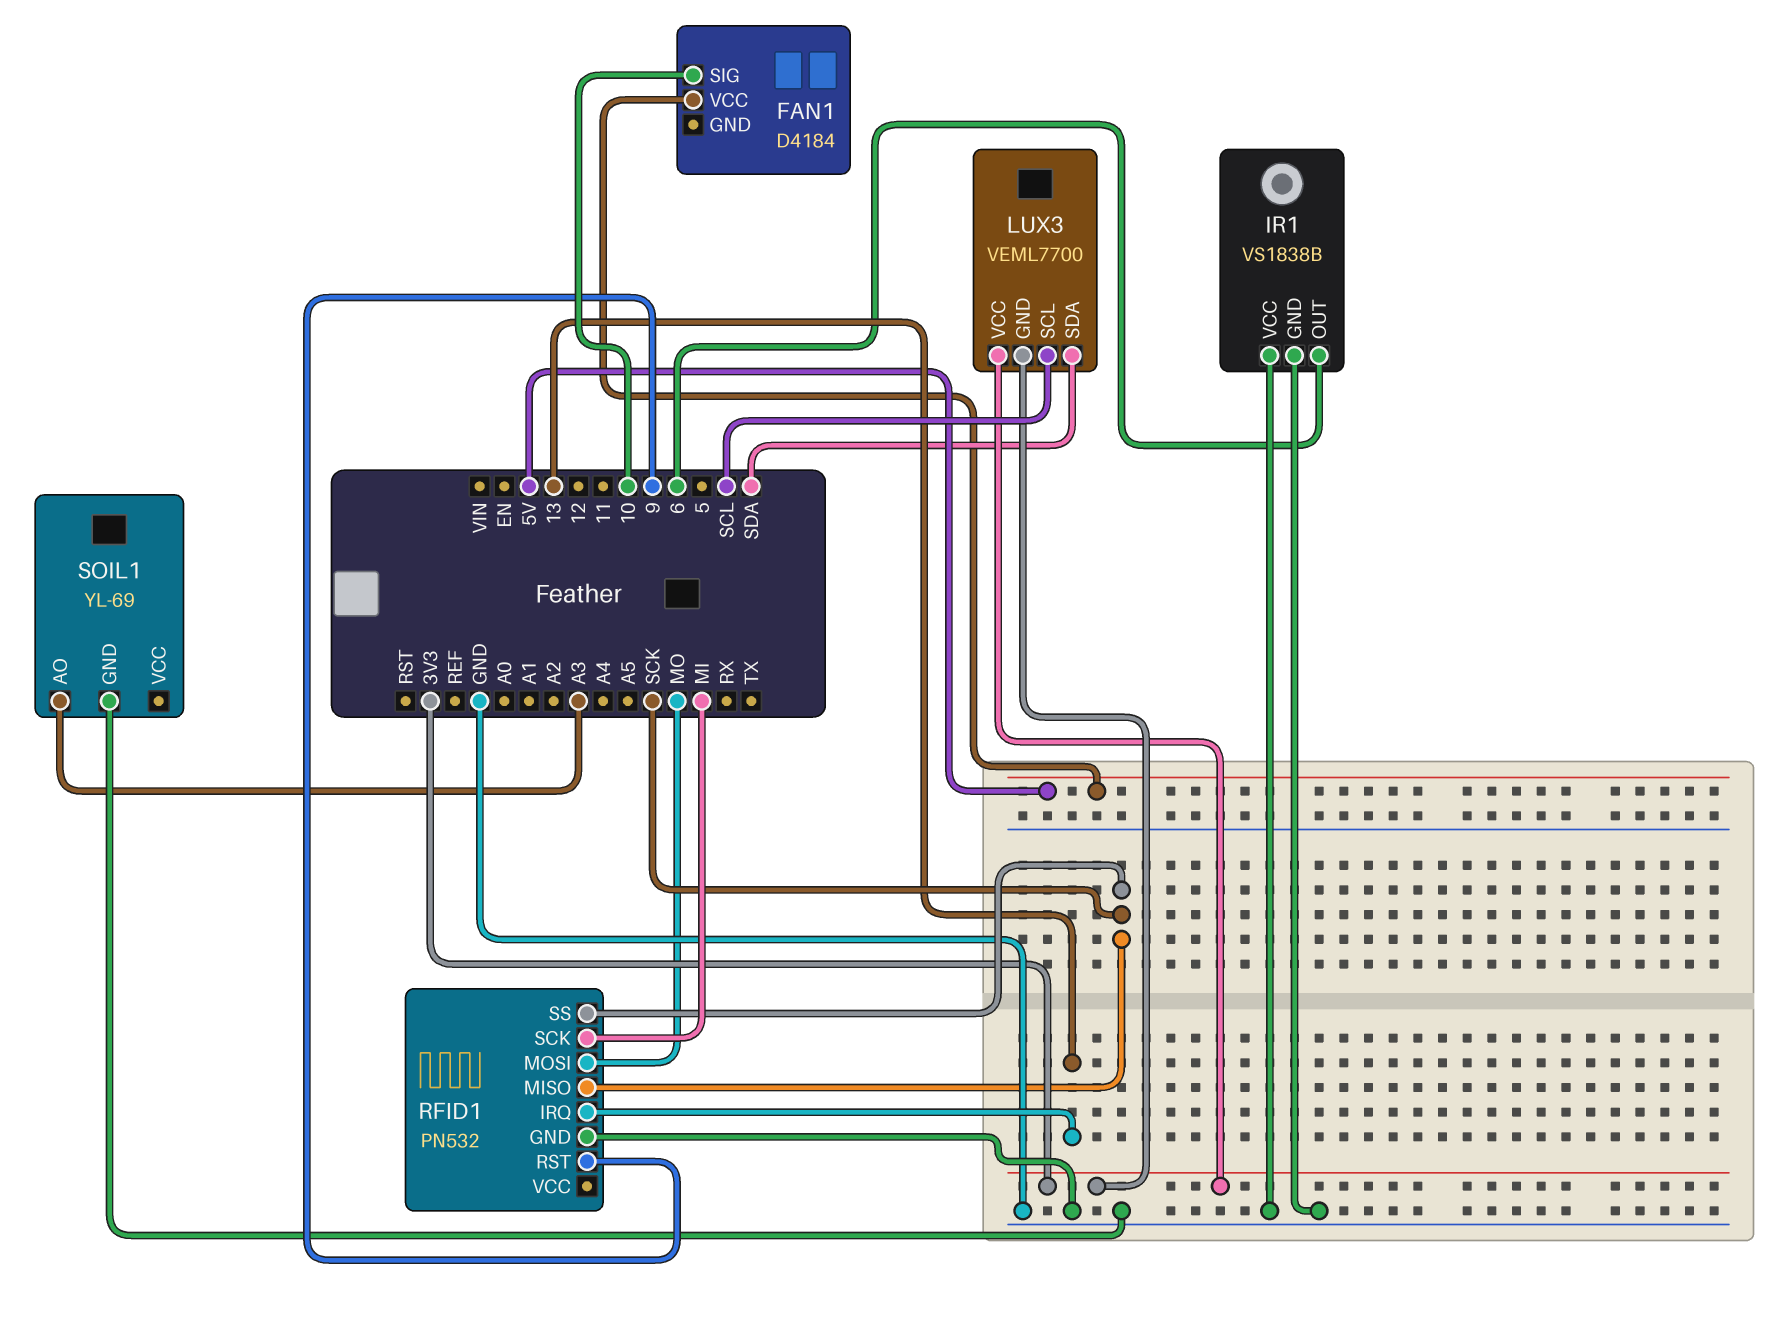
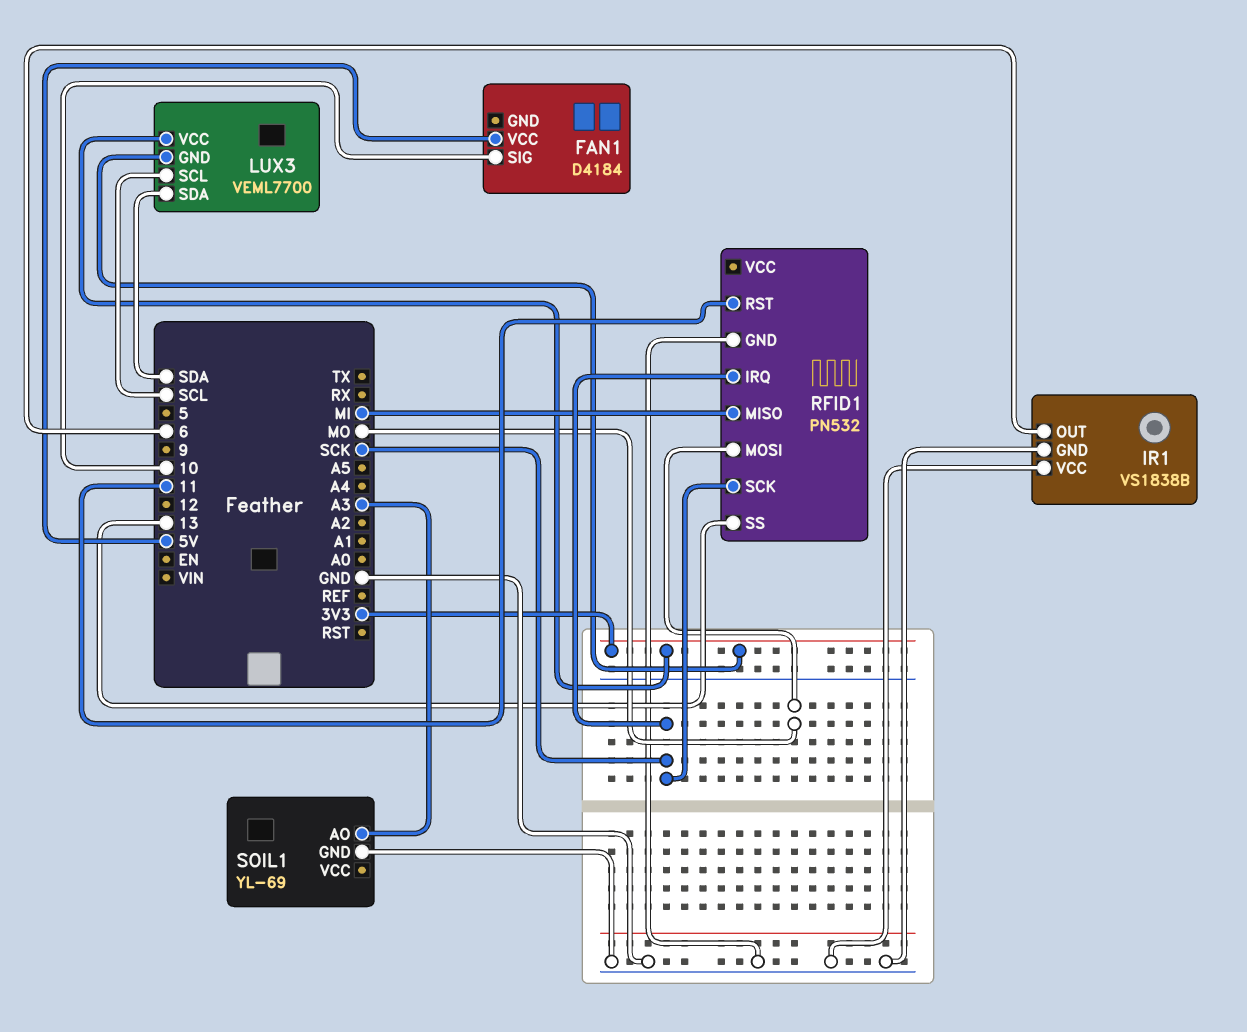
RFID1 pin IRQ: 13 -> SCK
RFID1 pin MISO: SCK -> MI
RFID1 pin RST: 9 -> 11
RFID1 pin SCK: MI -> SCK
RFID1 pin SS: SCK -> 13

